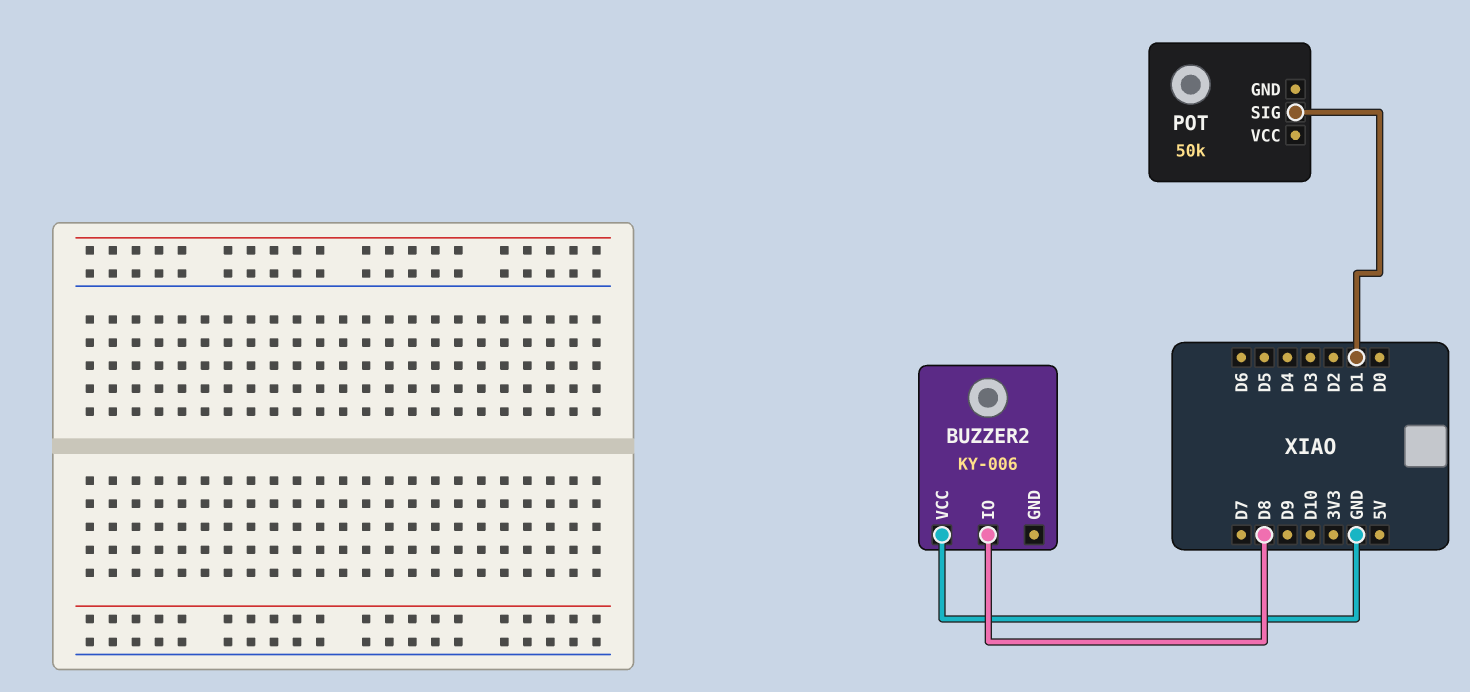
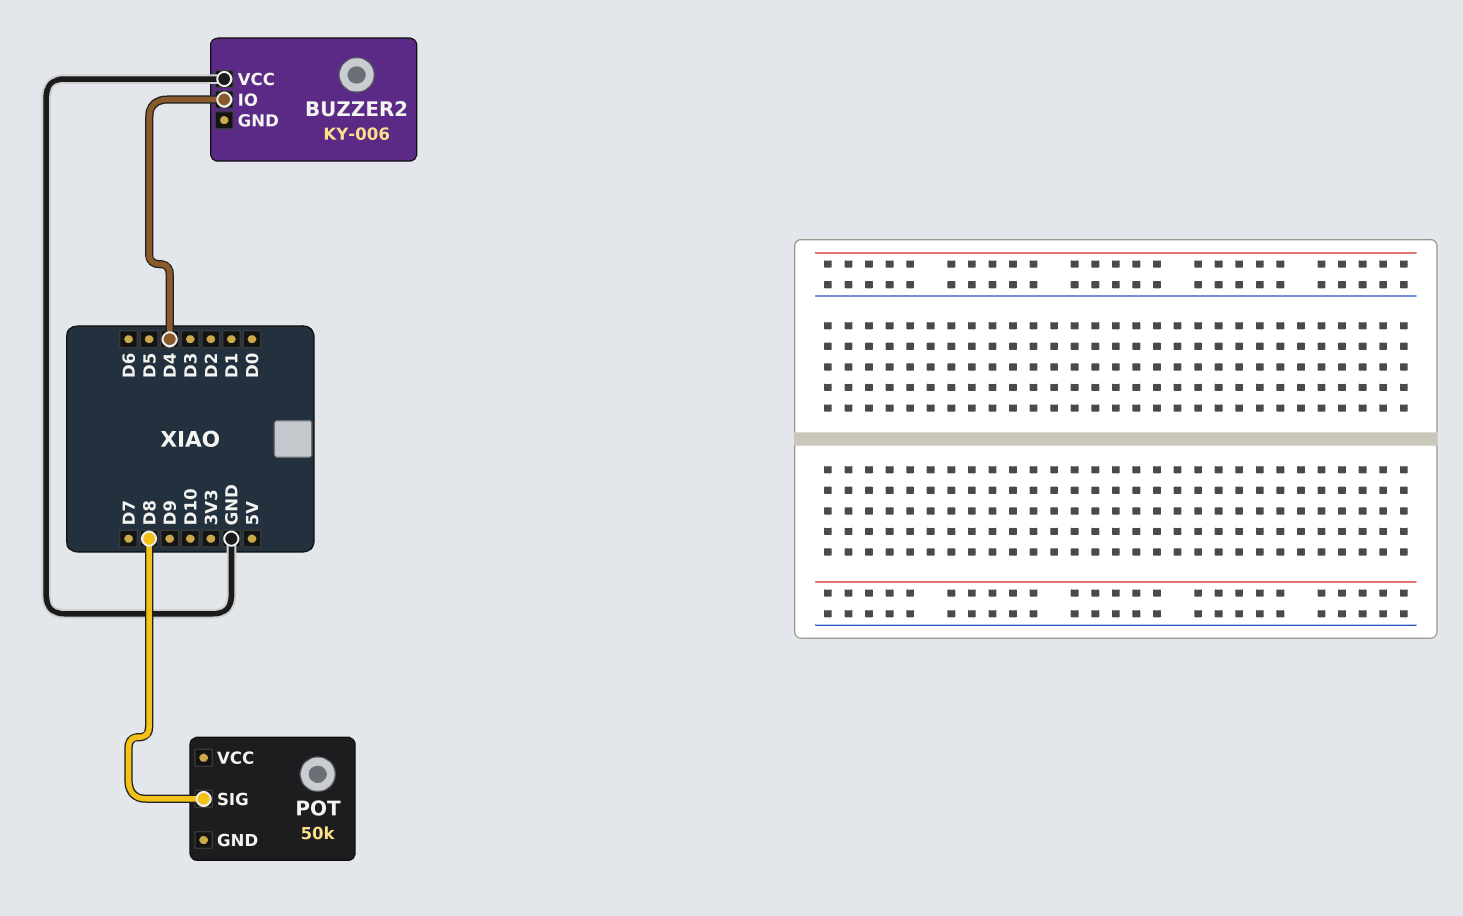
BUZZER2 pin IO: D8 -> D4
POT pin SIG: D1 -> D8

